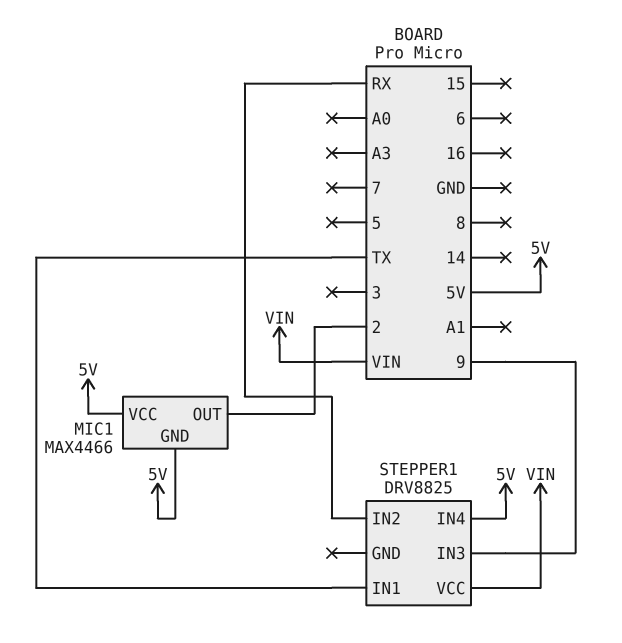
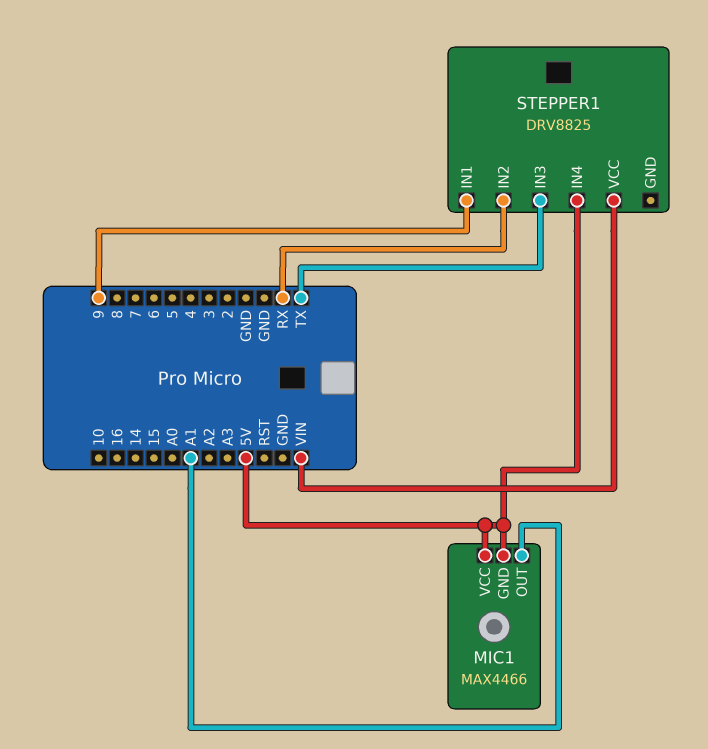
MIC1 pin OUT: 2 -> A1
STEPPER1 pin IN1: TX -> 9
STEPPER1 pin IN3: 9 -> TX

